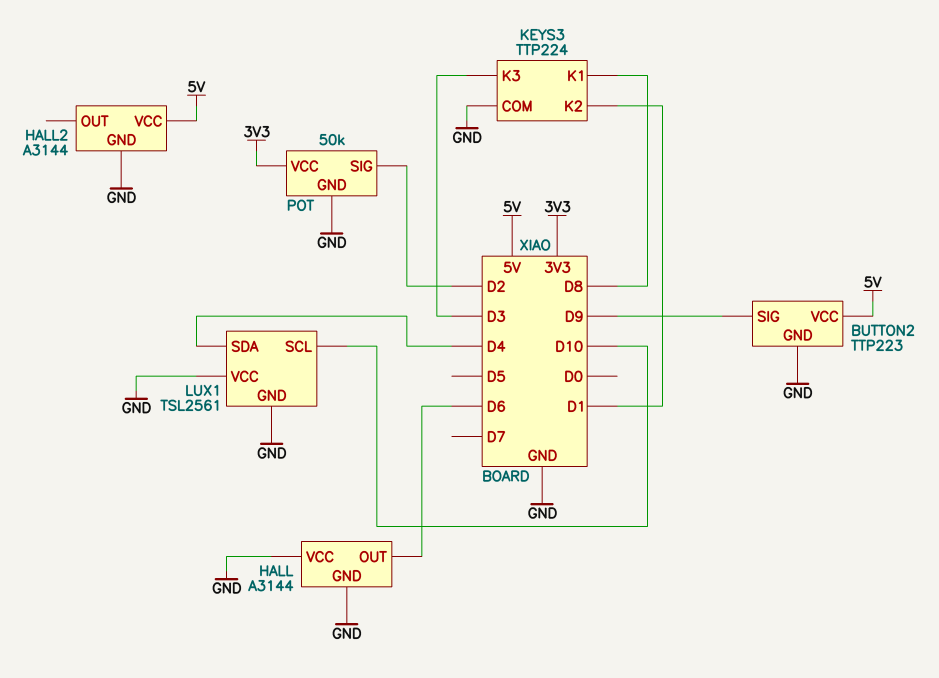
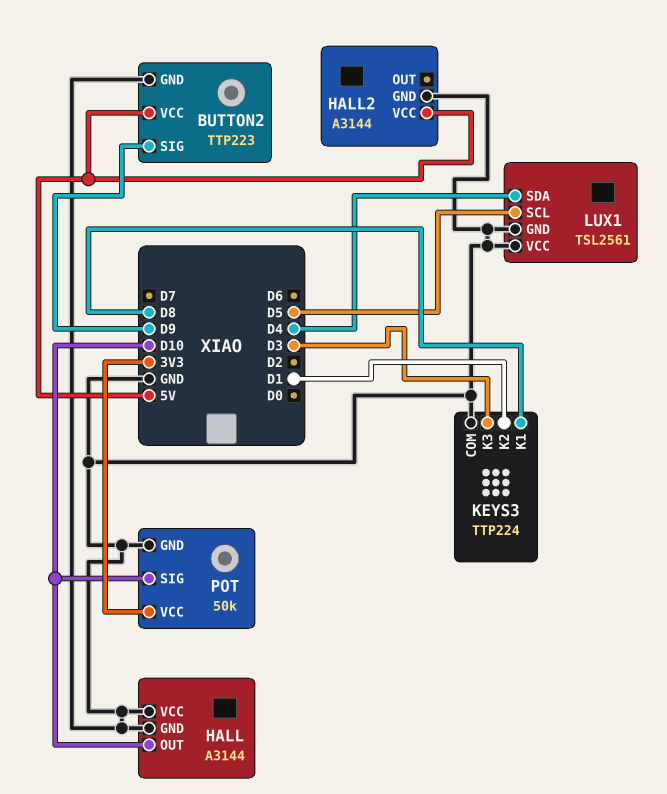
HALL pin OUT: D6 -> D10
LUX1 pin SCL: D10 -> D5
POT pin SIG: D2 -> D10

